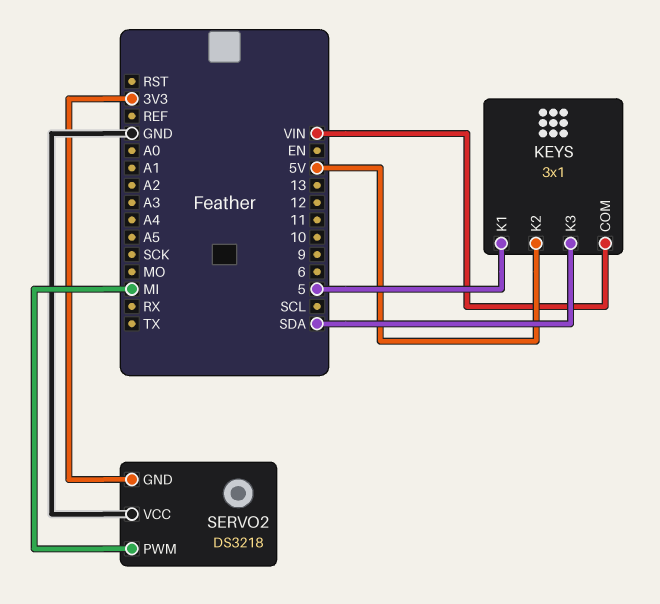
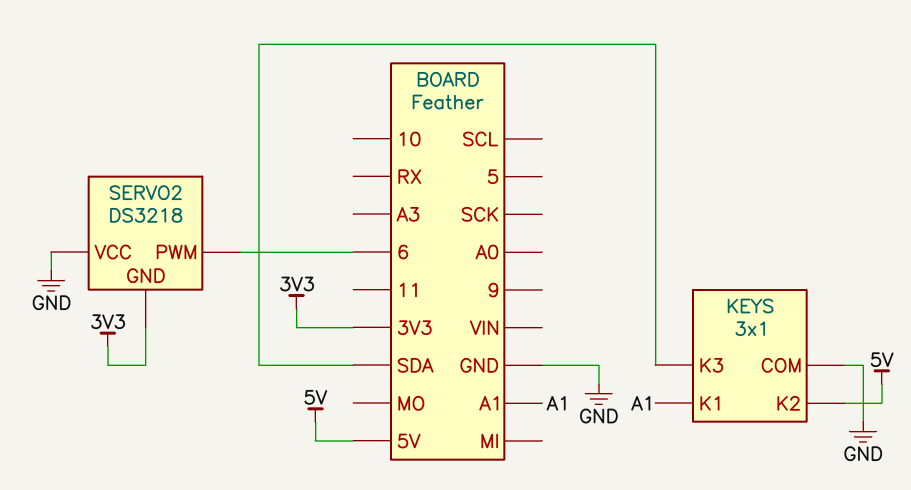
KEYS pin COM: VIN -> GND
KEYS pin K1: 5 -> A1
SERVO2 pin PWM: MI -> 6

